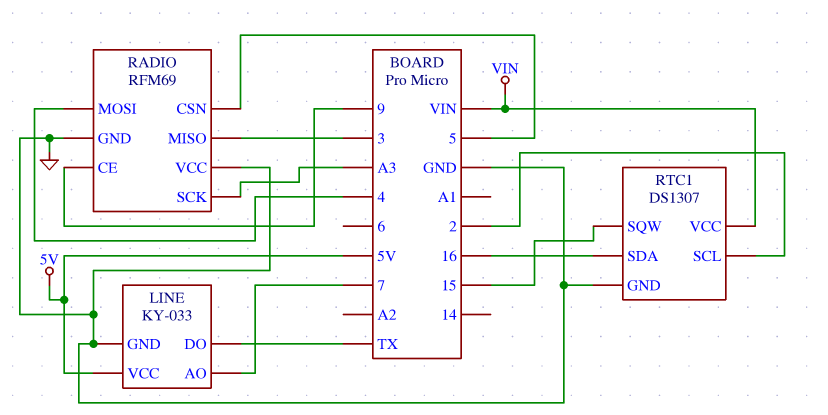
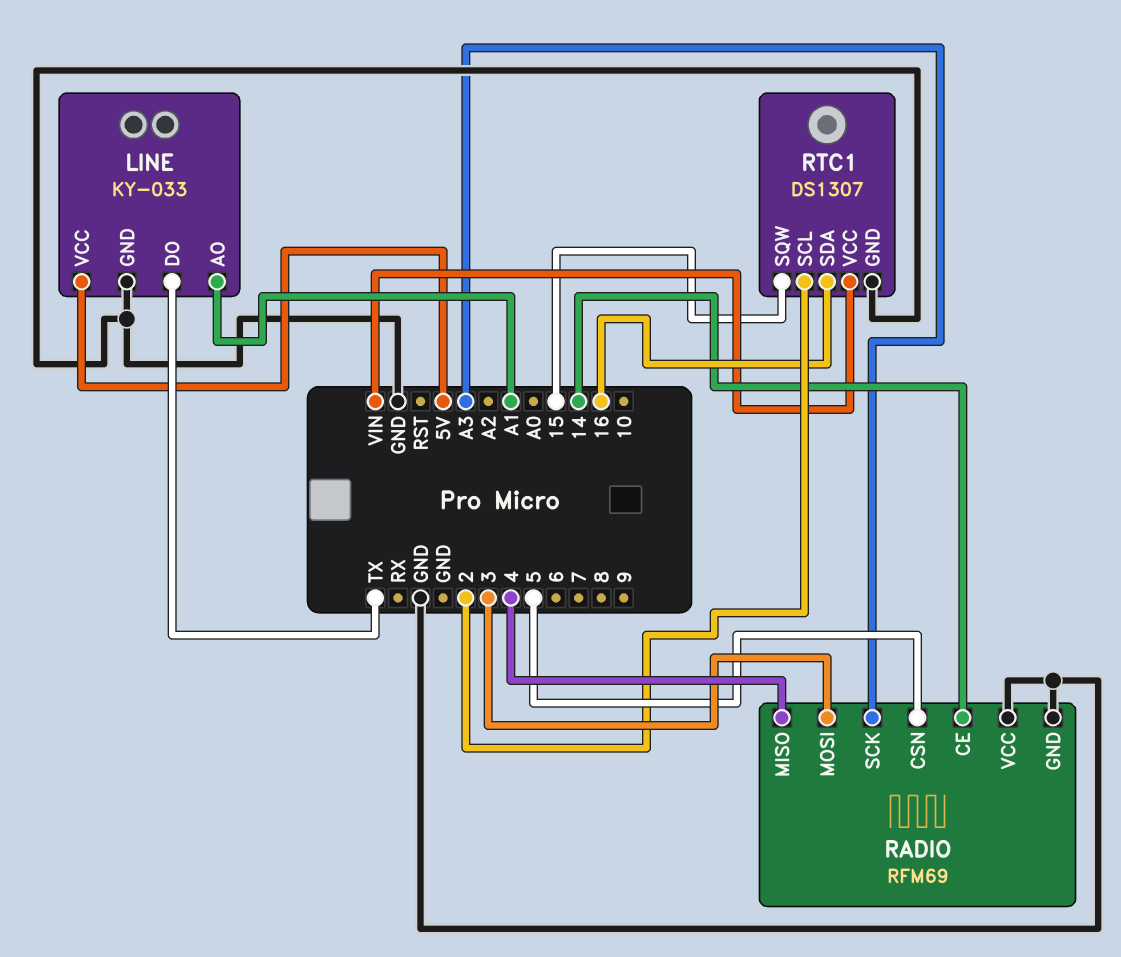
LINE pin AO: 7 -> A1
RADIO pin CE: 9 -> 14
RADIO pin MISO: 3 -> 4
RADIO pin MOSI: 4 -> 3

